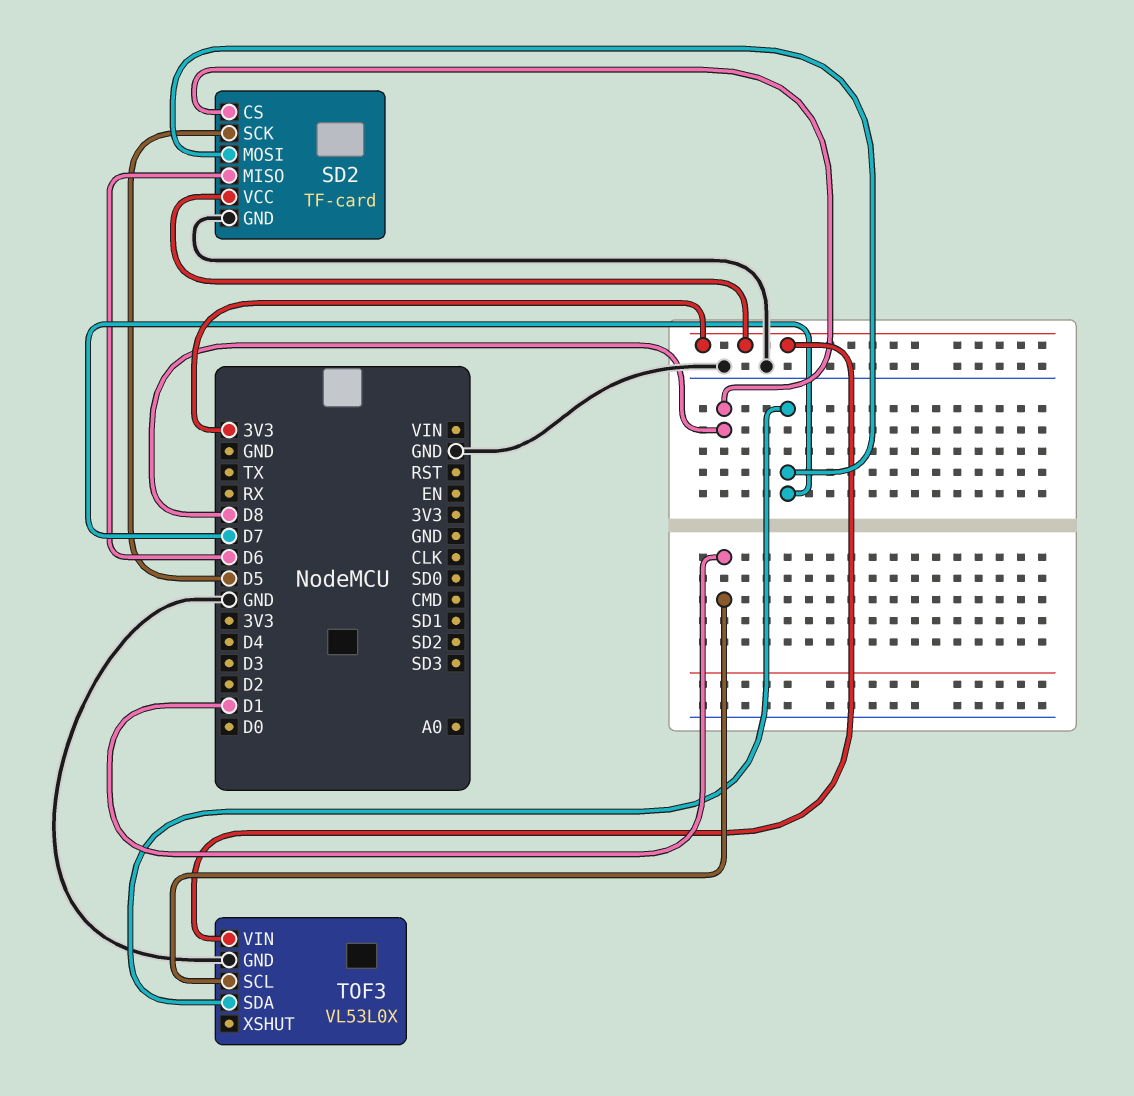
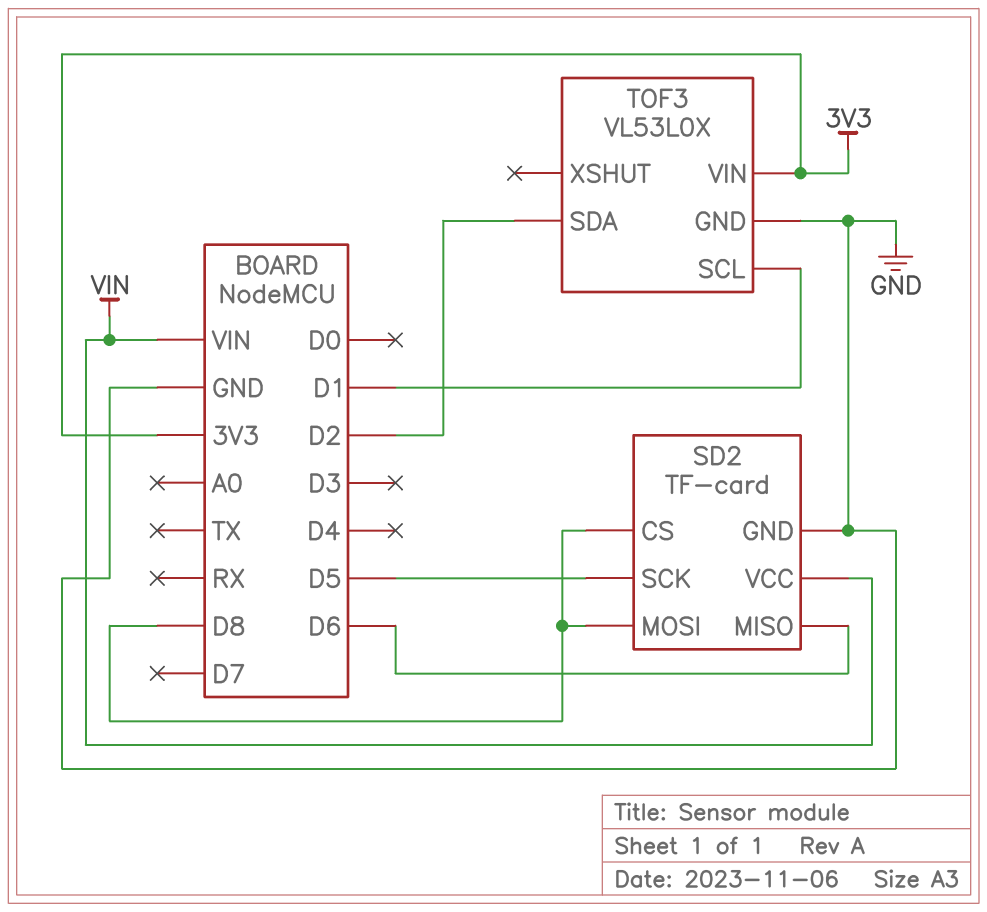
SD2 pin MOSI: D7 -> D8
SD2 pin VCC: 3V3 -> VIN
TOF3 pin SDA: D7 -> D2

